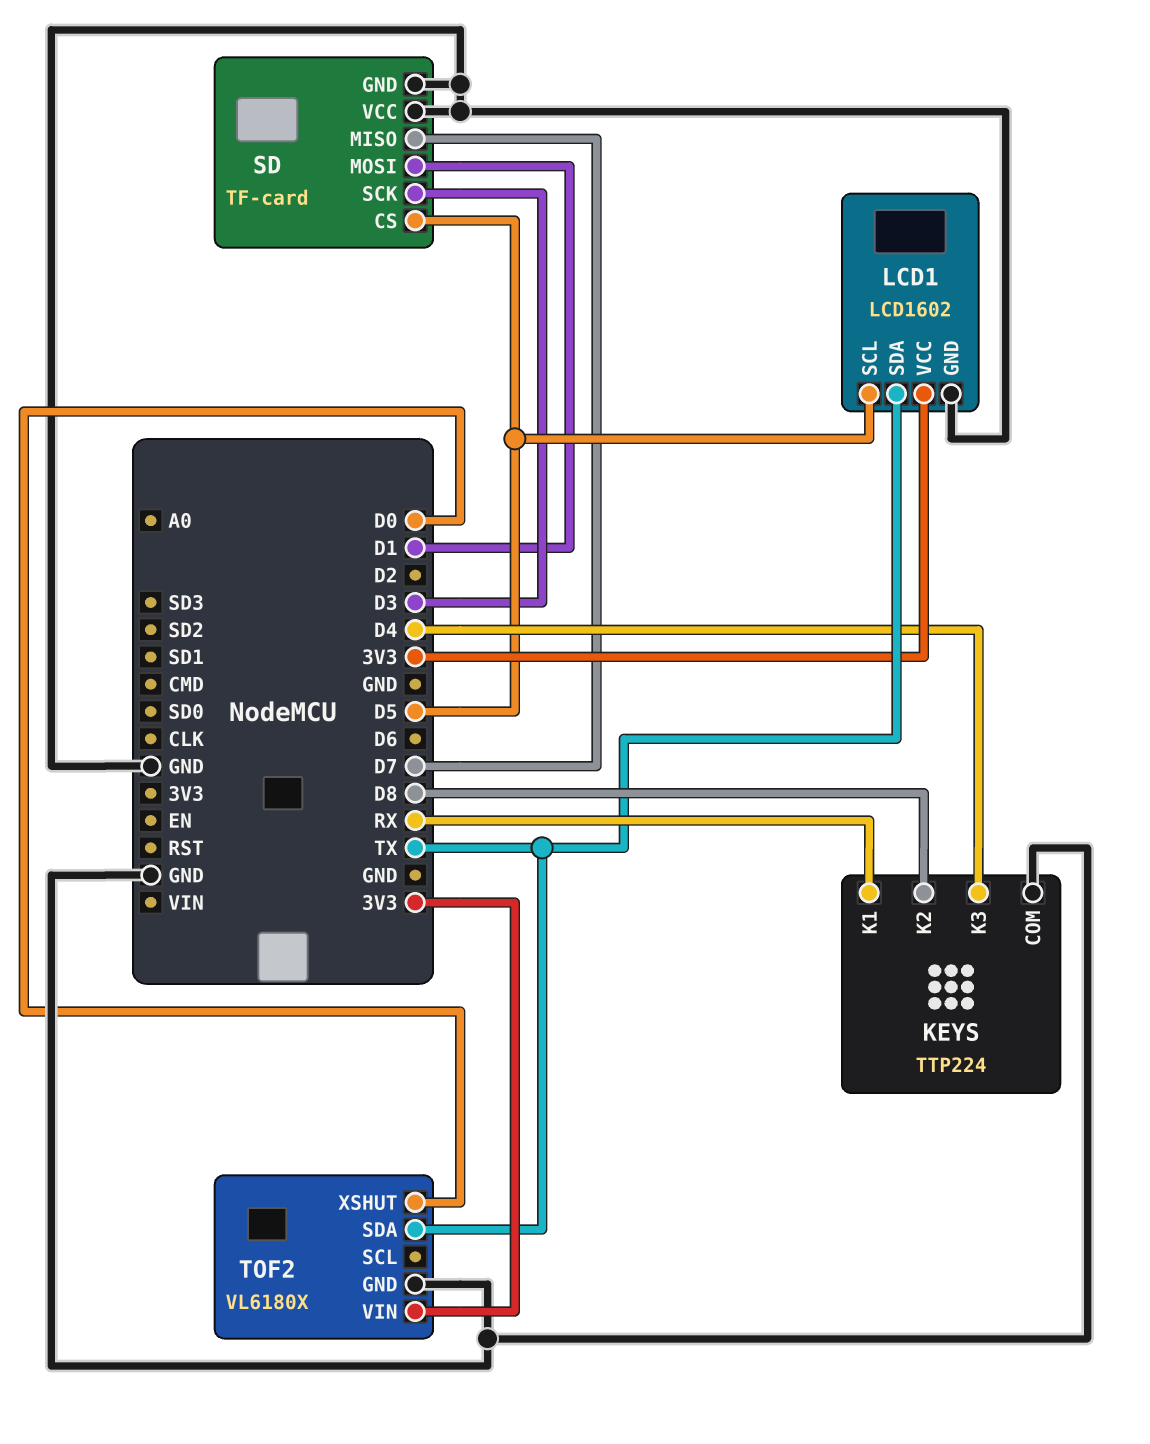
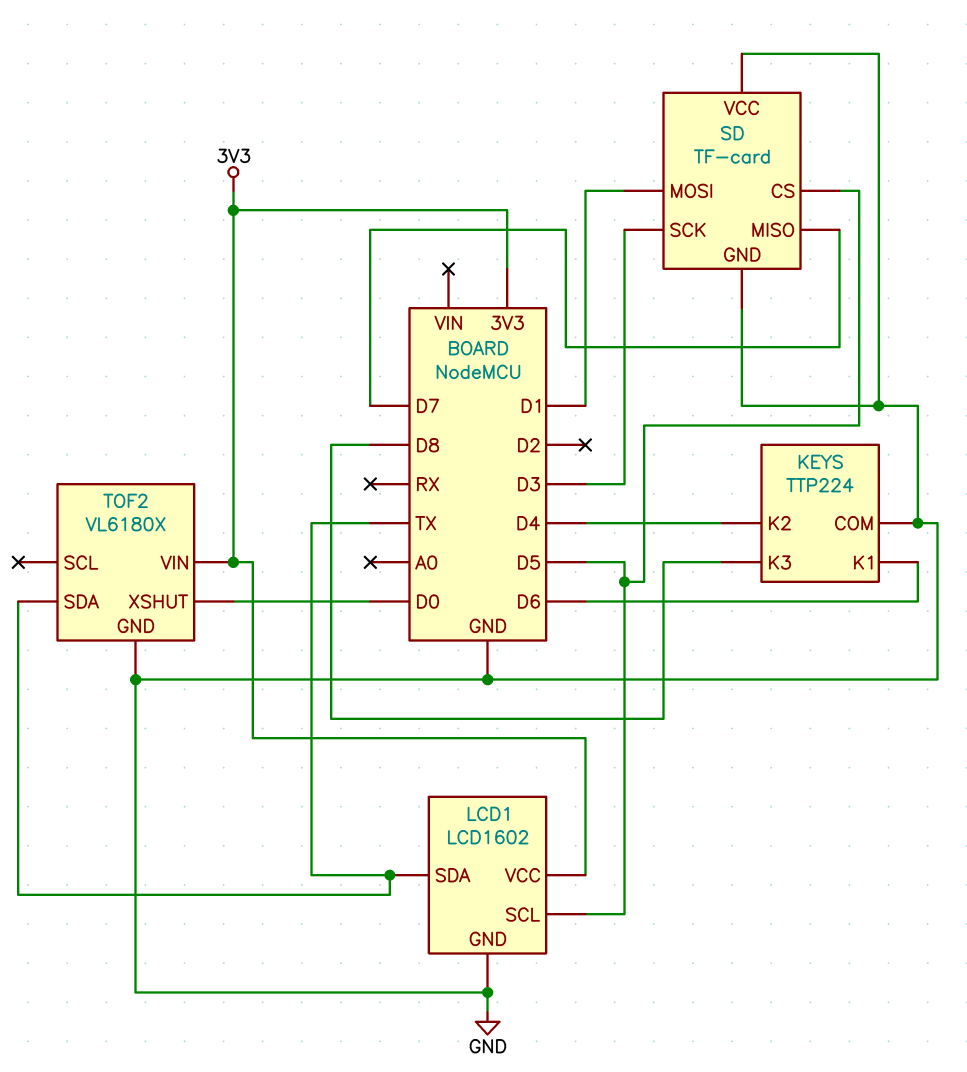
KEYS pin K1: RX -> D6
KEYS pin K2: D8 -> D4
KEYS pin K3: D4 -> D8

